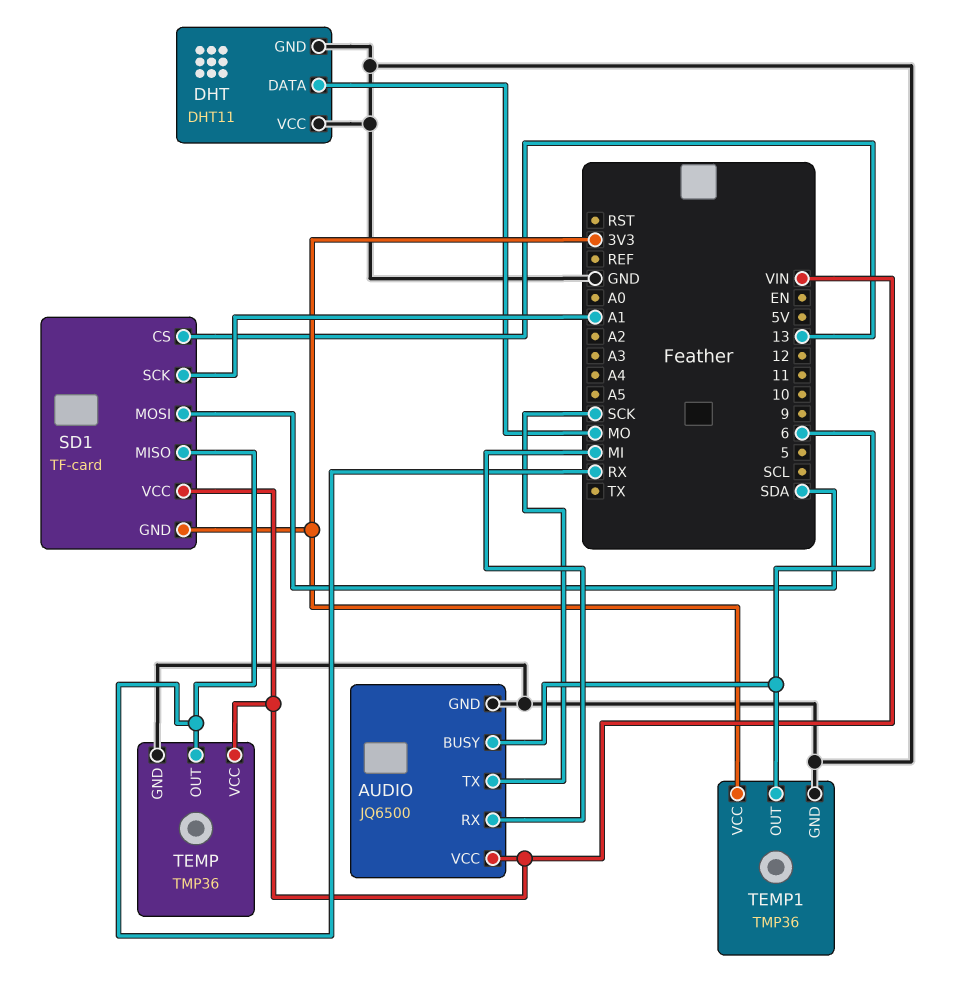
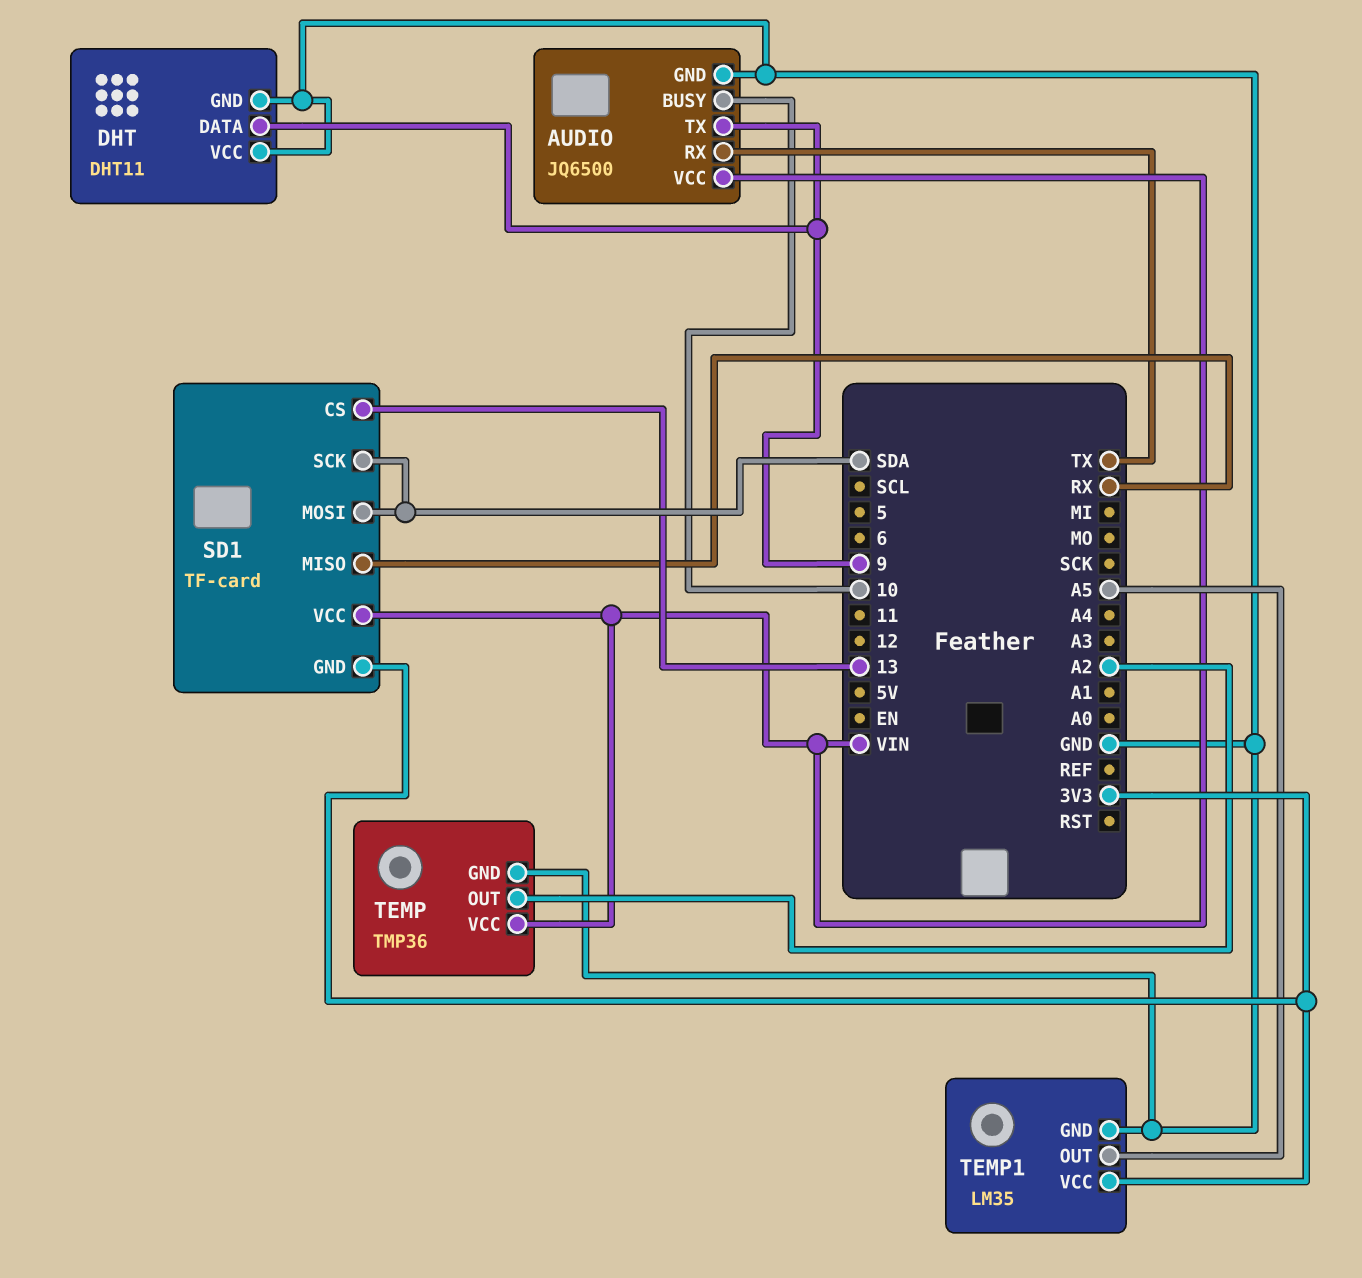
AUDIO pin BUSY: 6 -> 10
AUDIO pin RX: MI -> TX
AUDIO pin TX: SCK -> 9
DHT pin DATA: MO -> 9
SD1 pin SCK: A1 -> SDA
TEMP pin OUT: RX -> A2
TEMP1: TMP36 -> LM35
TEMP1 pin OUT: 6 -> A5

